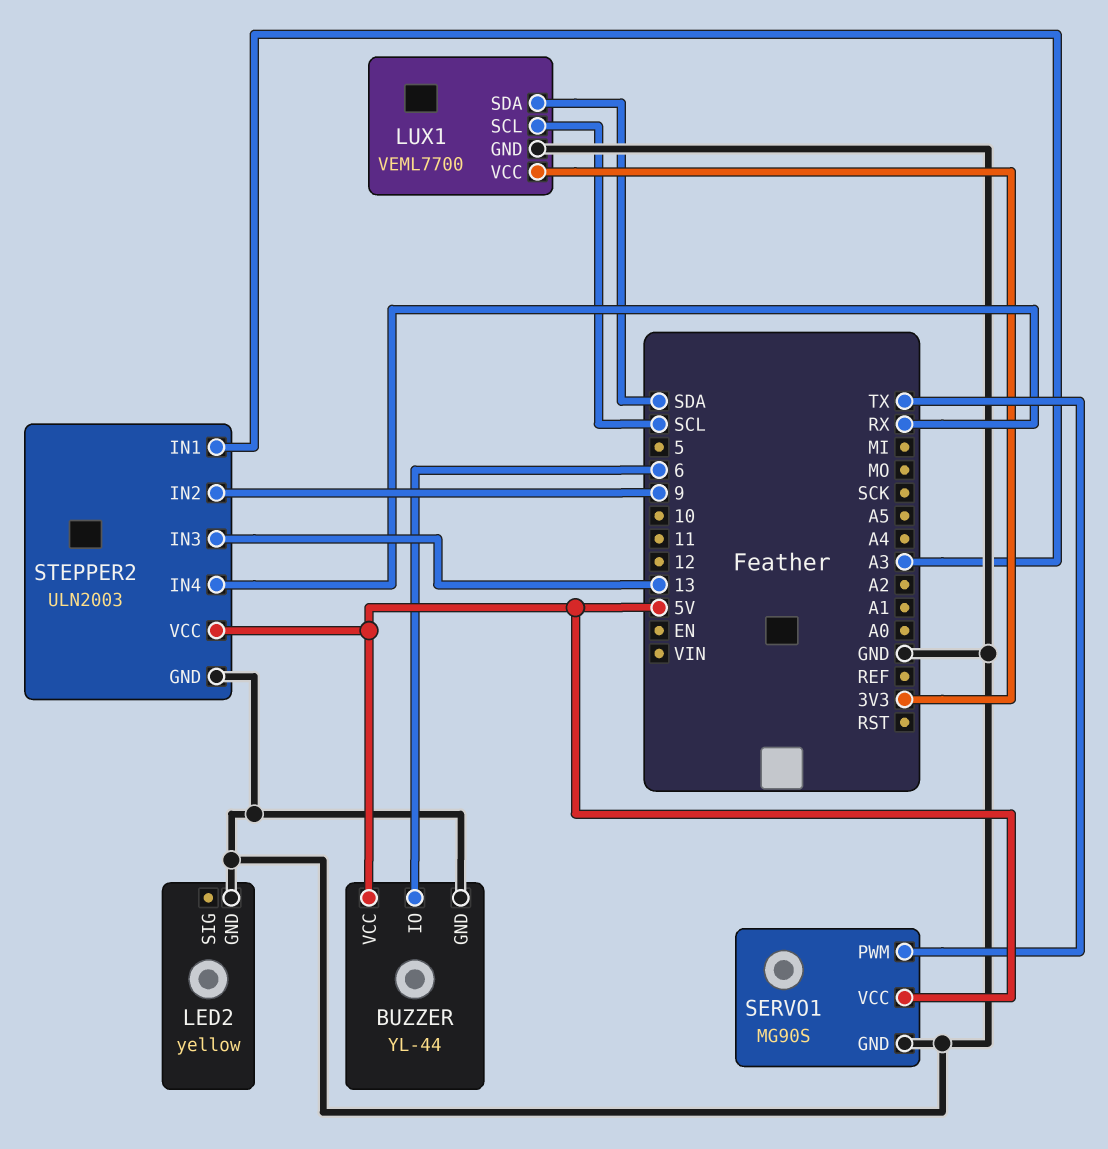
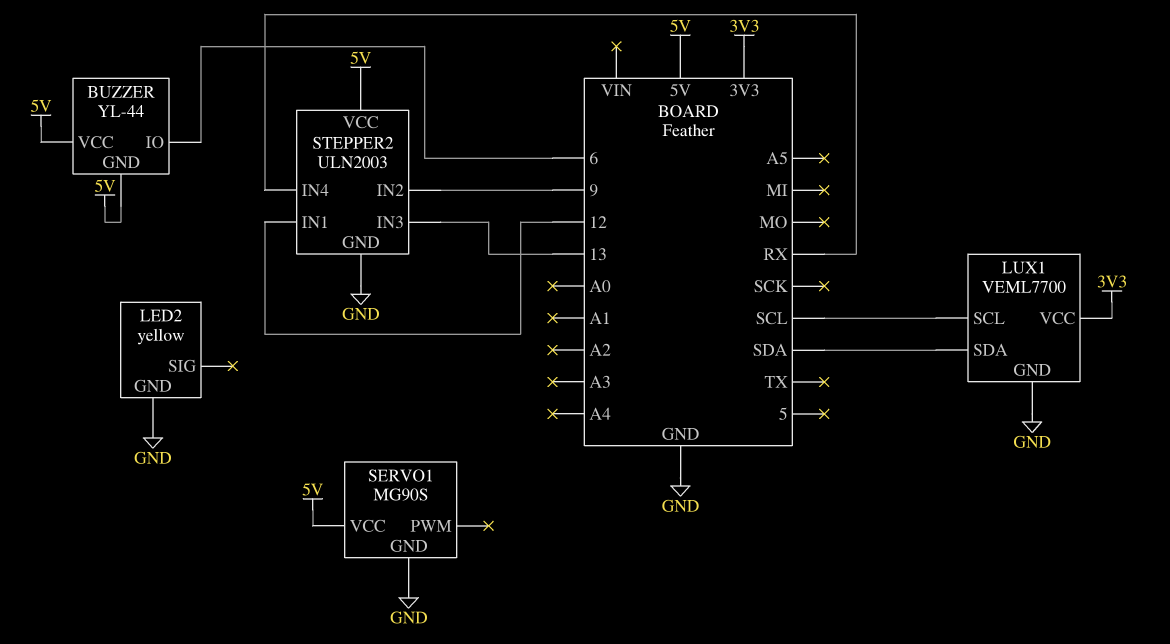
BUZZER pin GND: GND -> 5V
SERVO1 pin PWM: TX -> none
STEPPER2 pin IN1: A3 -> 12

